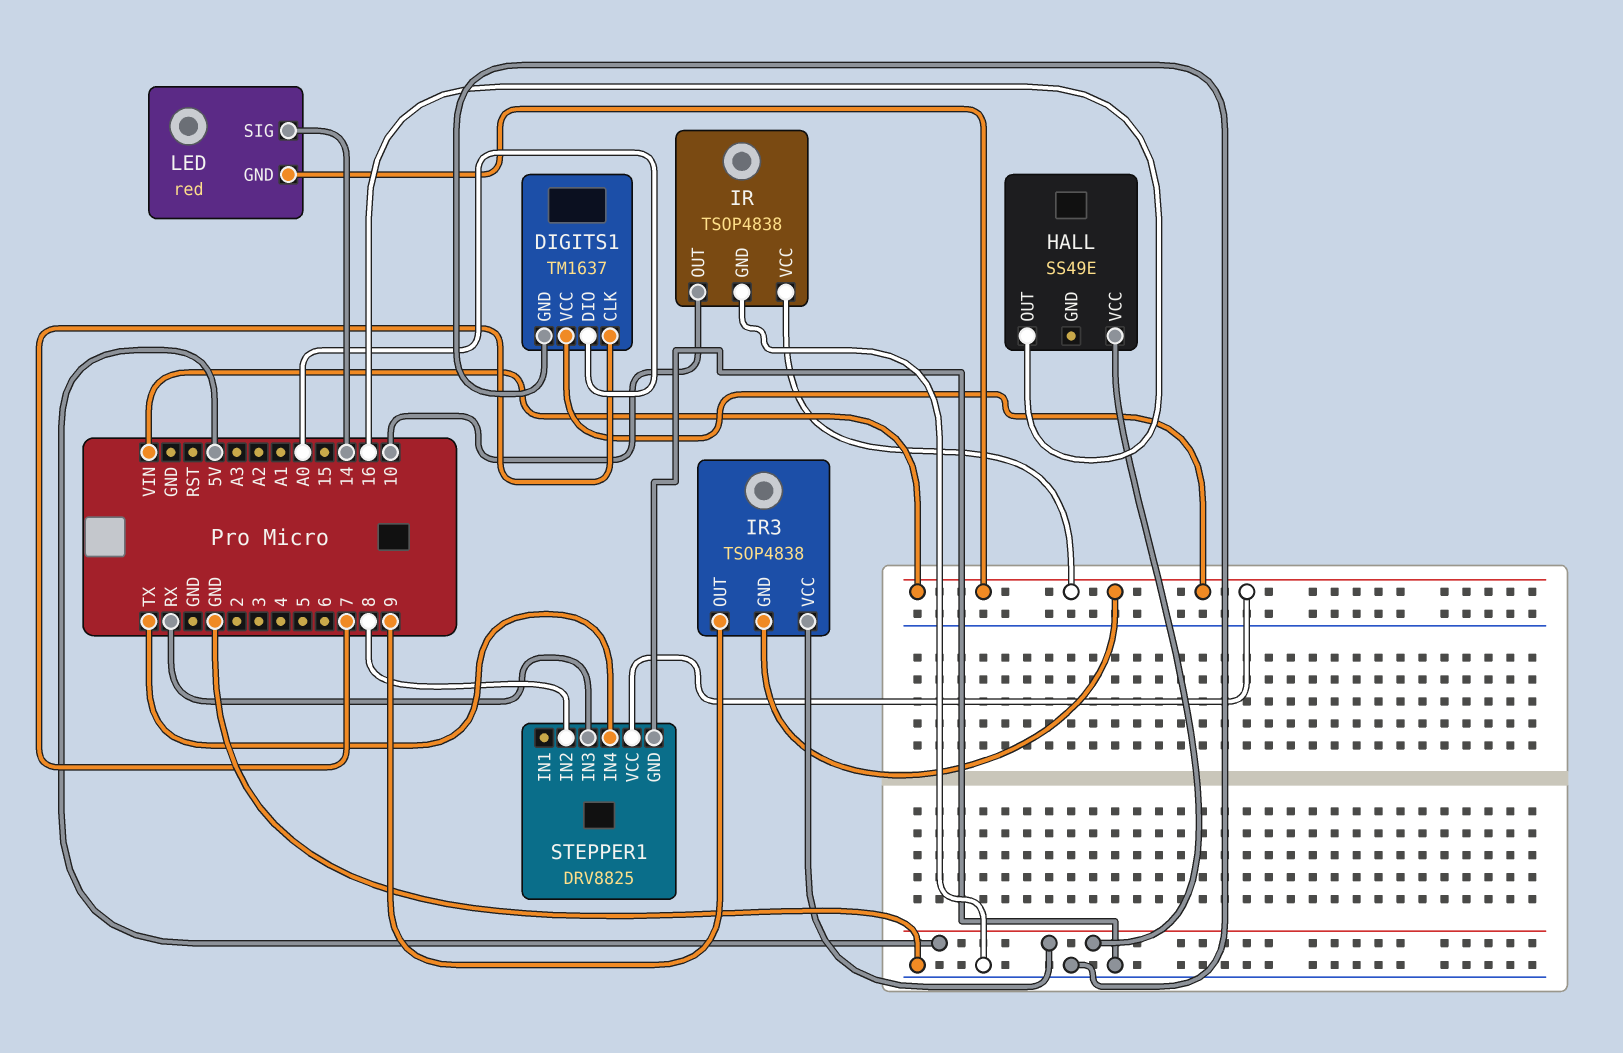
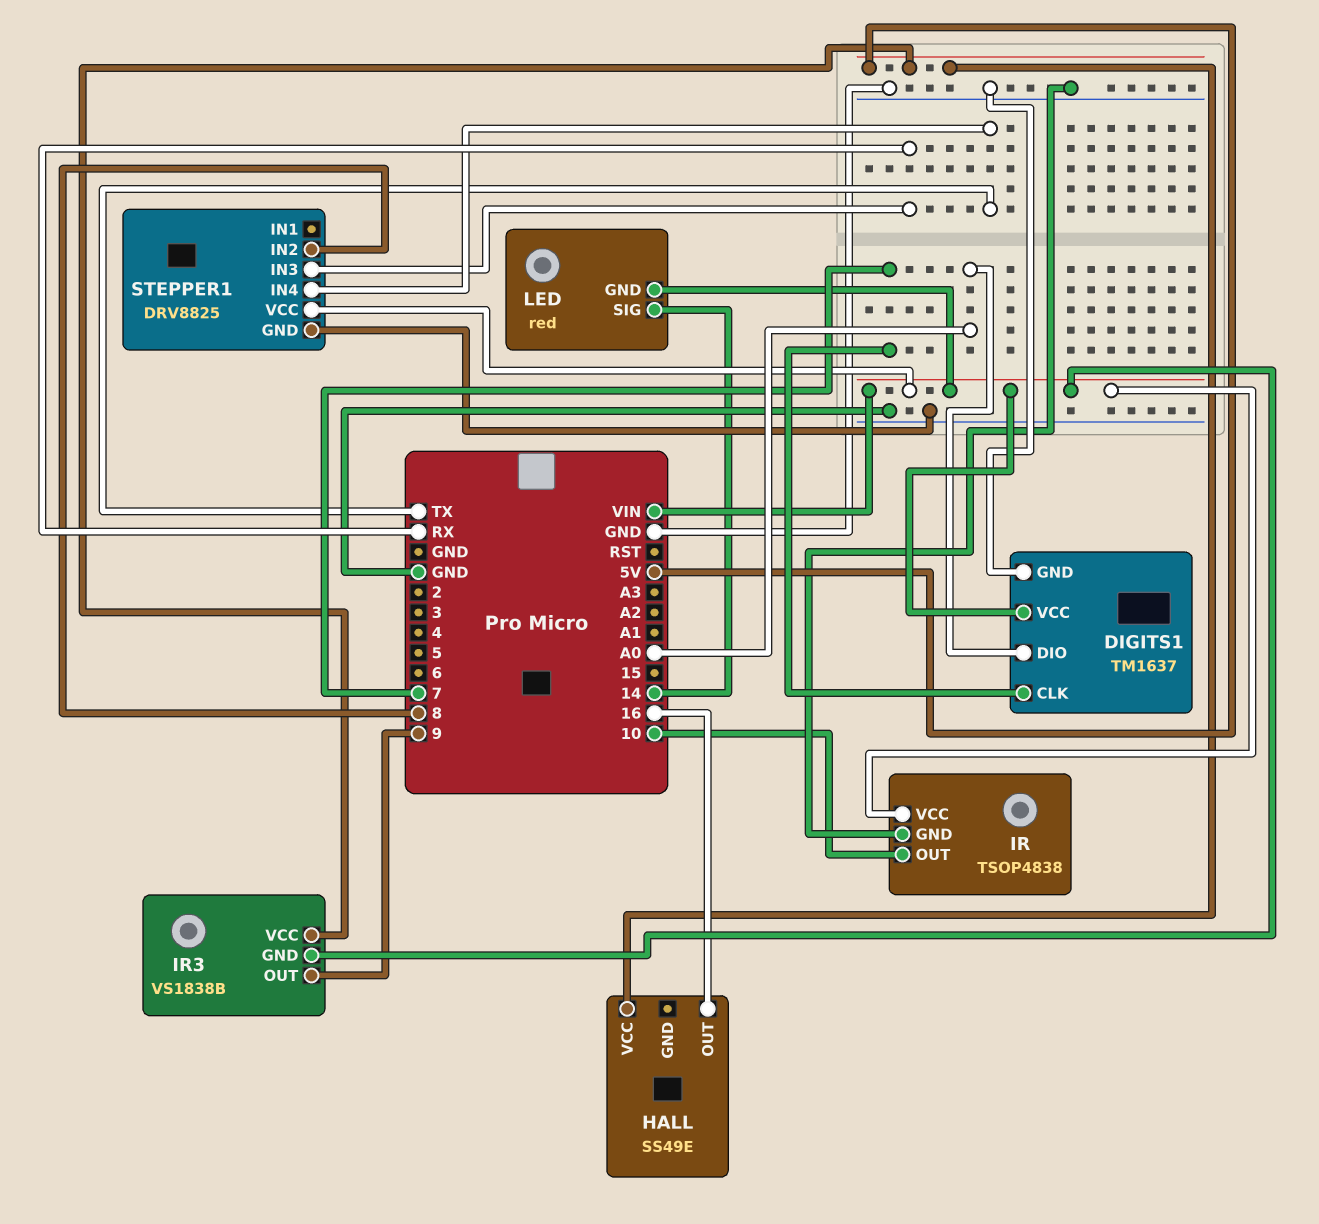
IR3: TSOP4838 -> VS1838B

